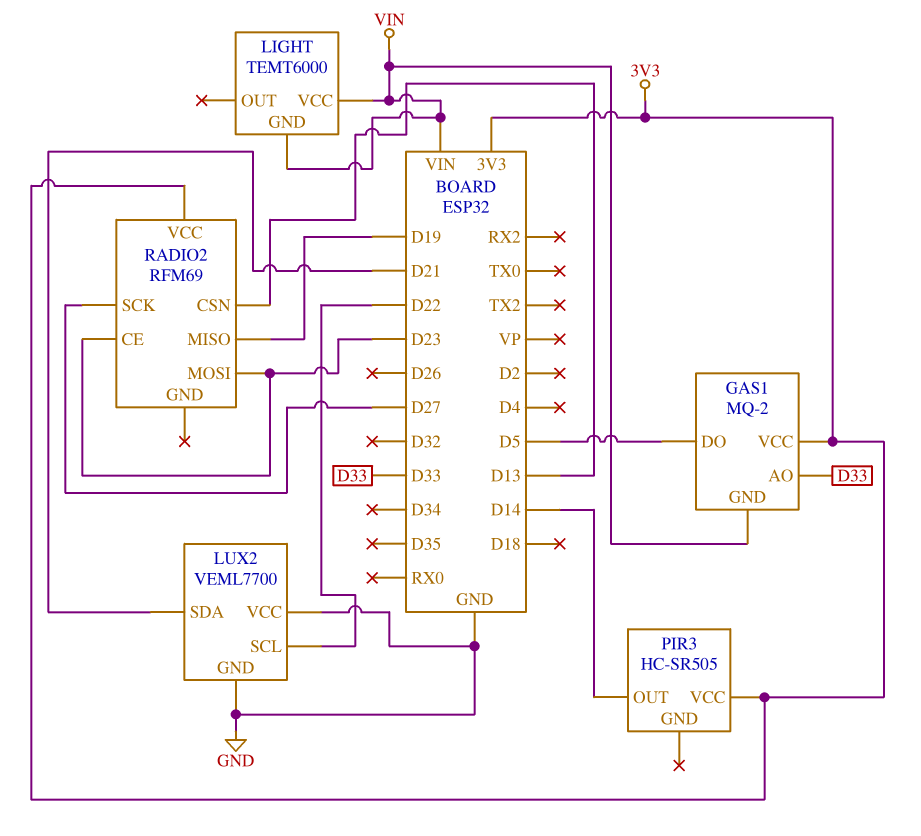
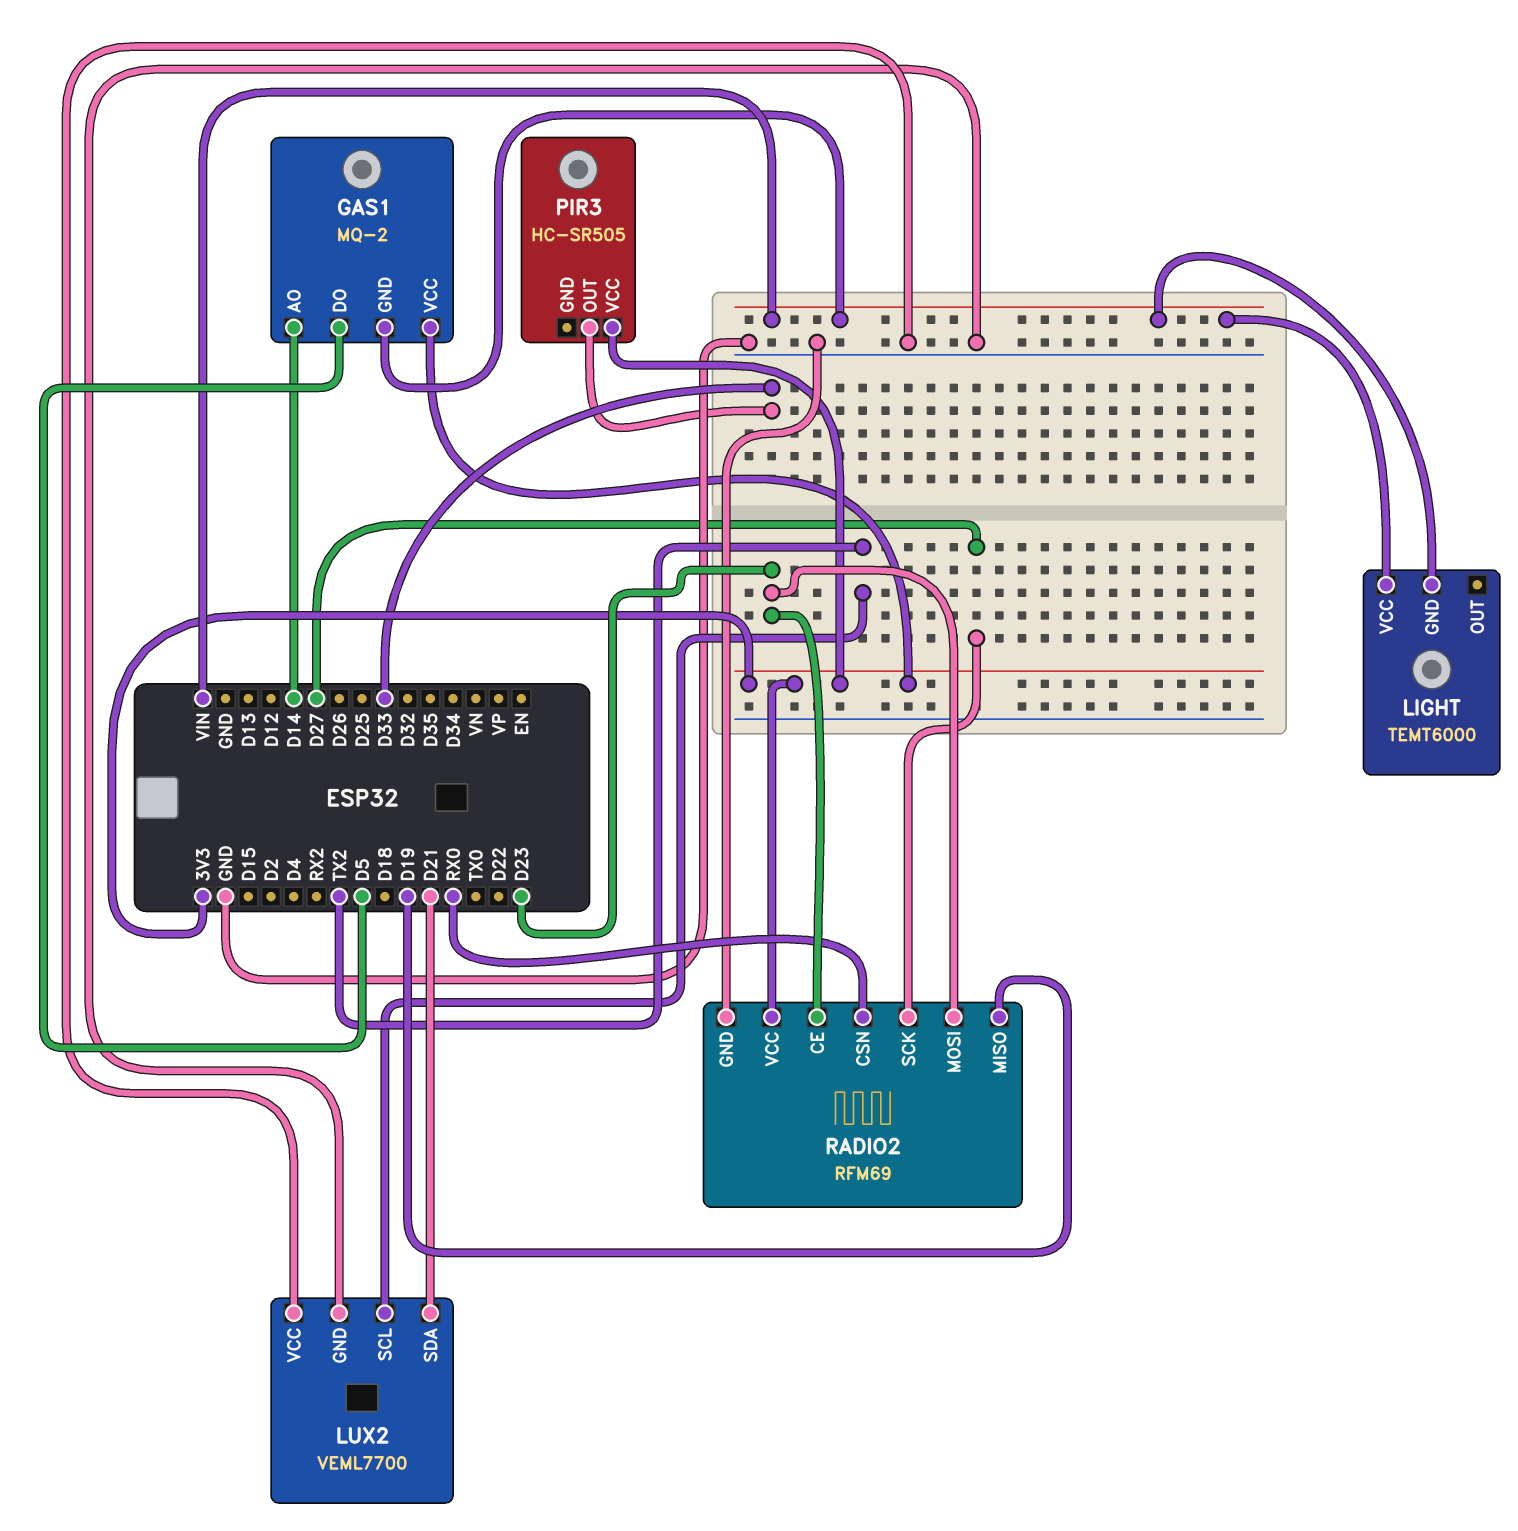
GAS1 pin AO: D33 -> D14
LUX2 pin SCL: D22 -> TX2
PIR3 pin OUT: D14 -> D33
RADIO2 pin CSN: D13 -> RX0
RADIO2 pin GND: none -> GND

